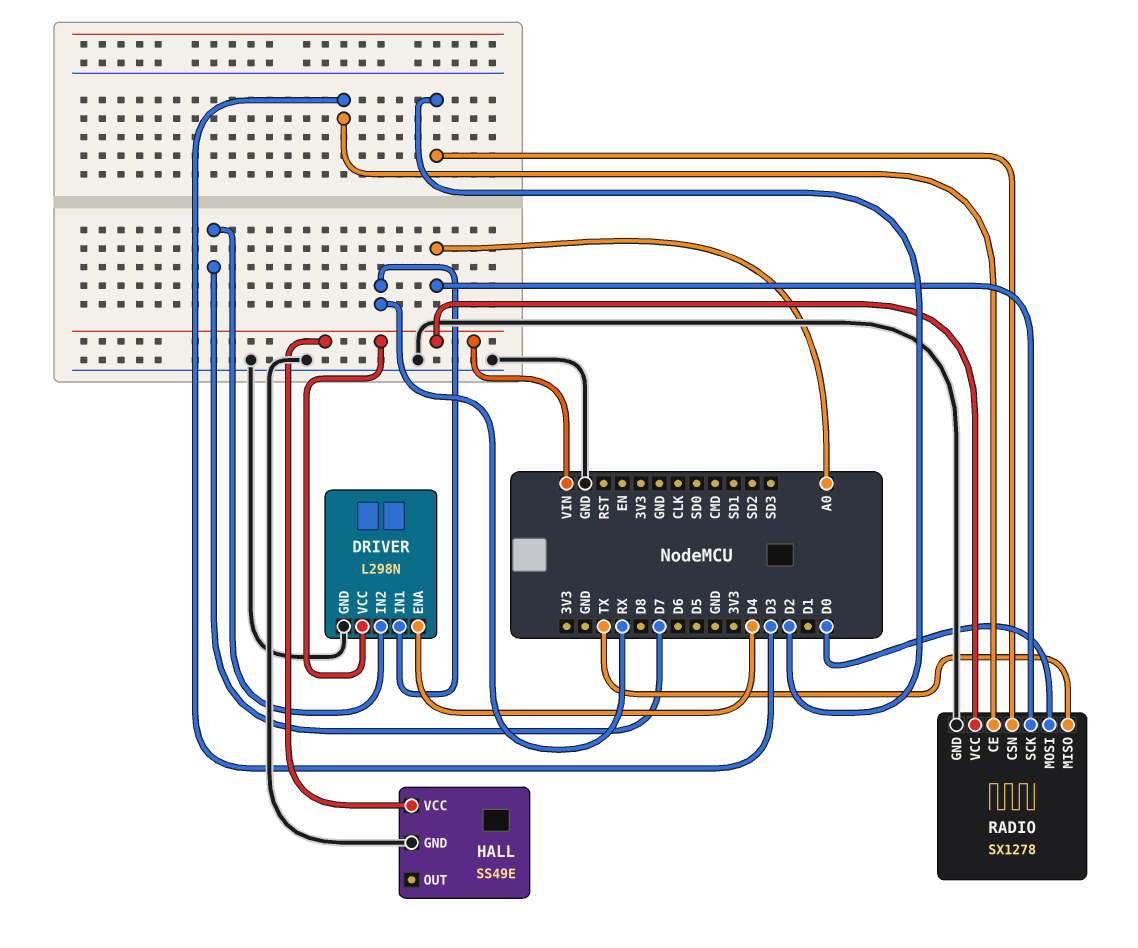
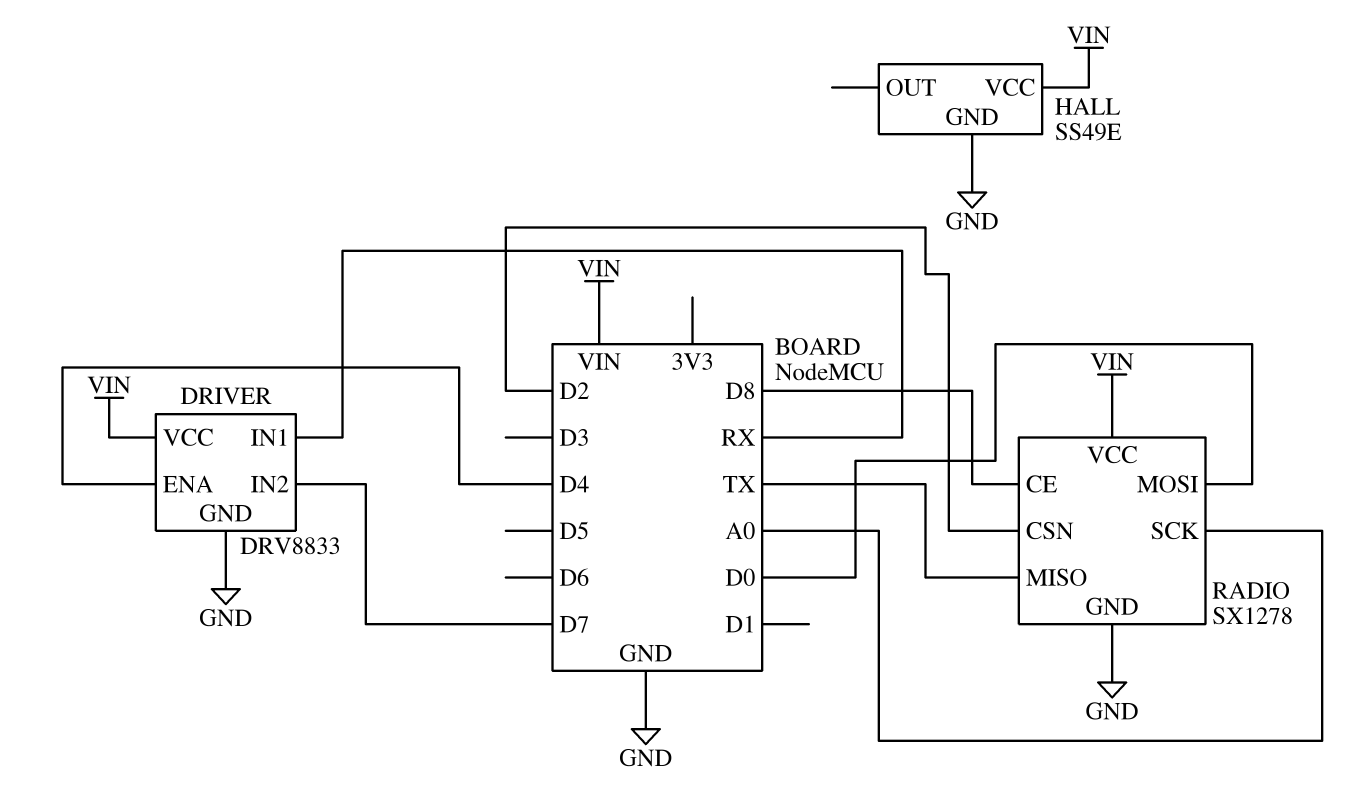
DRIVER: L298N -> DRV8833
RADIO pin CE: D3 -> D8

